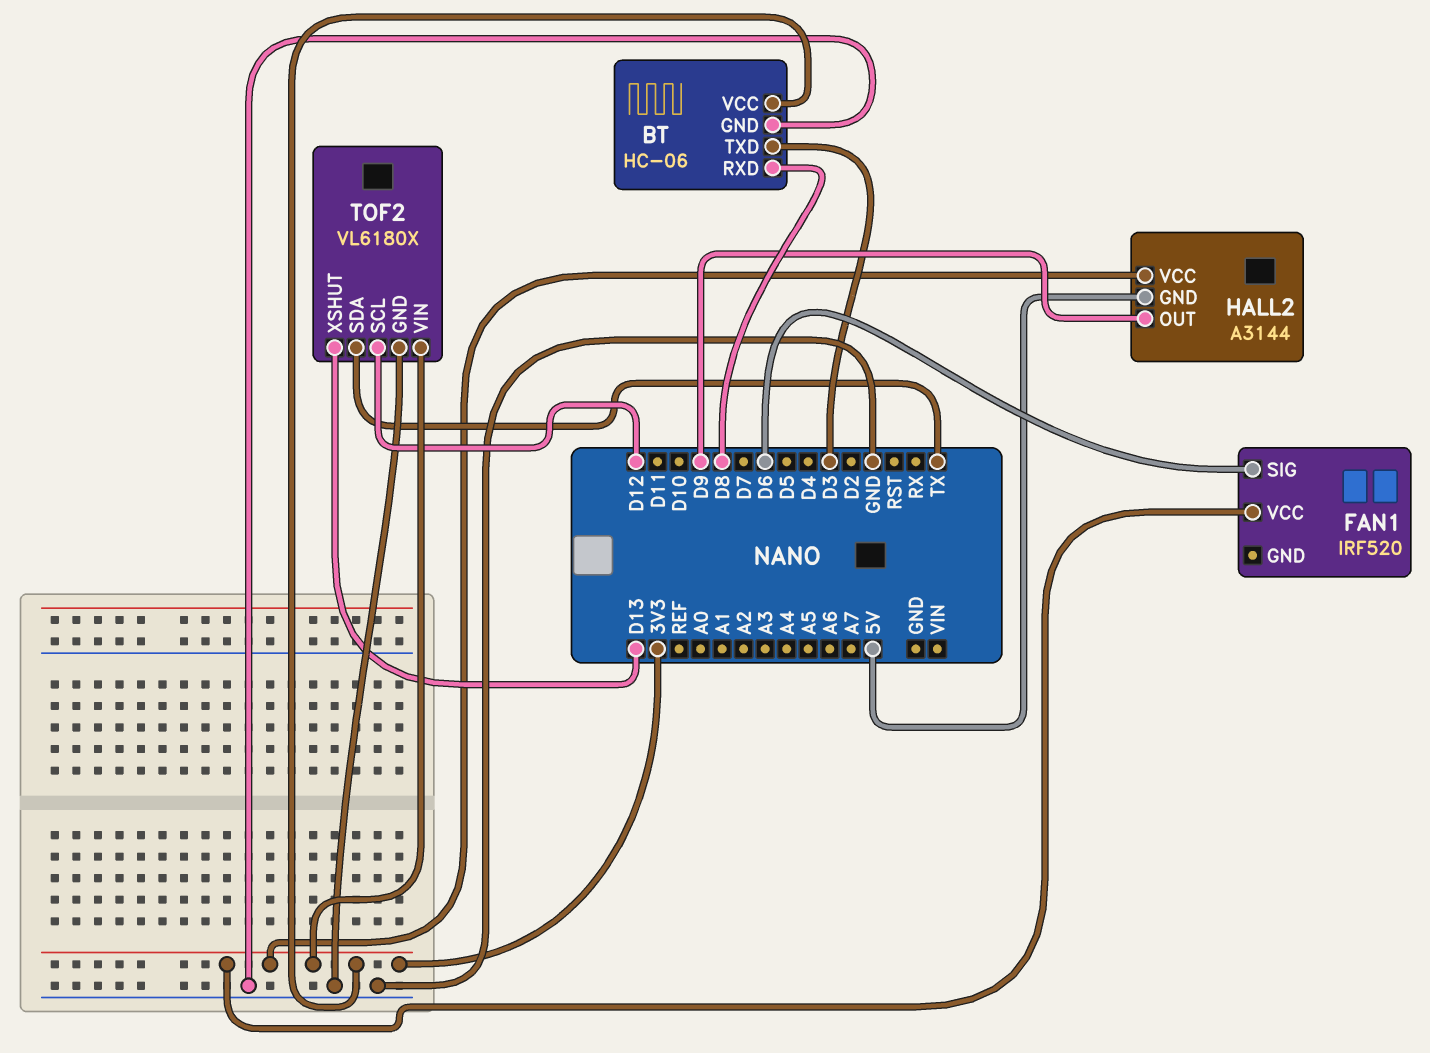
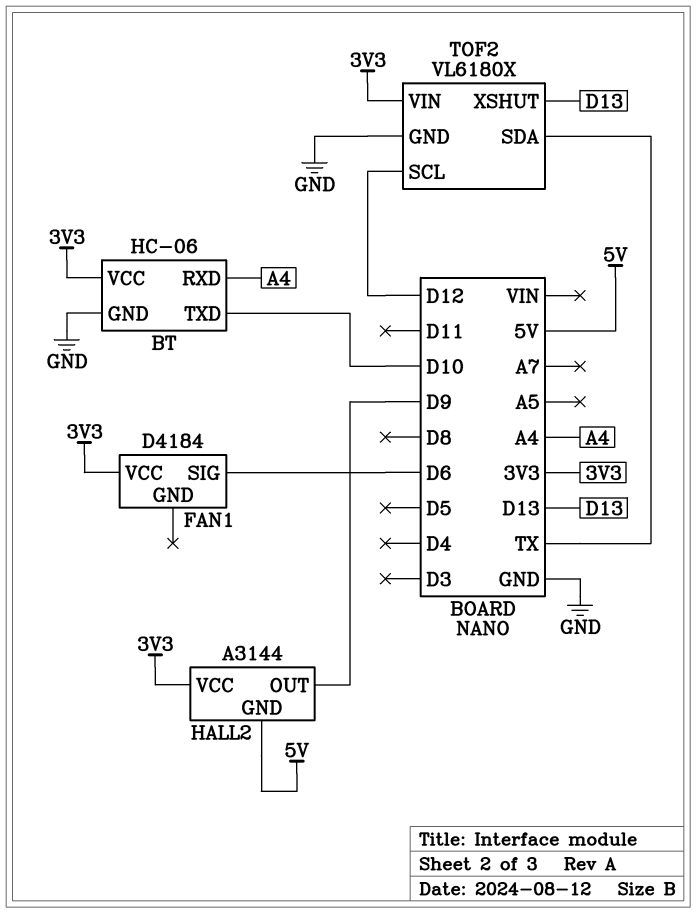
BT pin RXD: D8 -> A4
BT pin TXD: D3 -> D10
FAN1: IRF520 -> D4184

